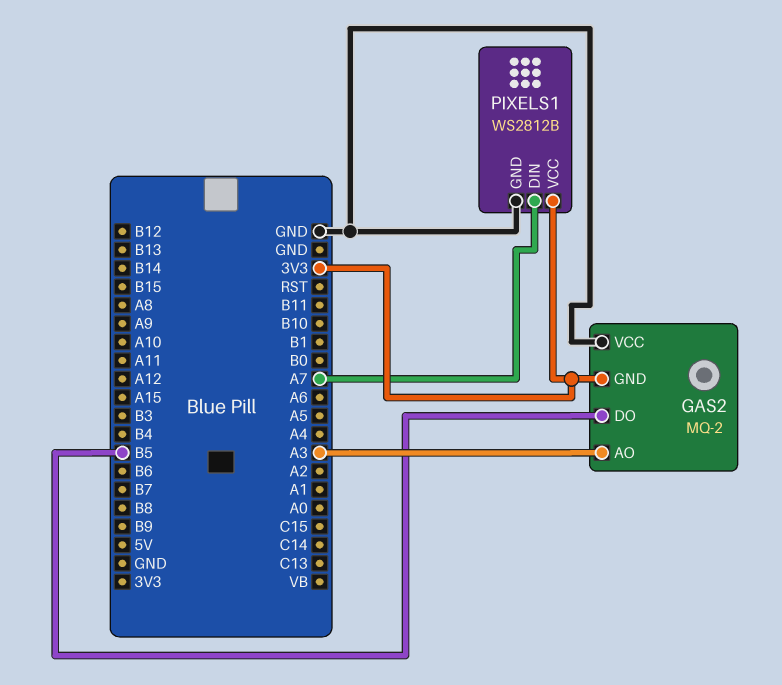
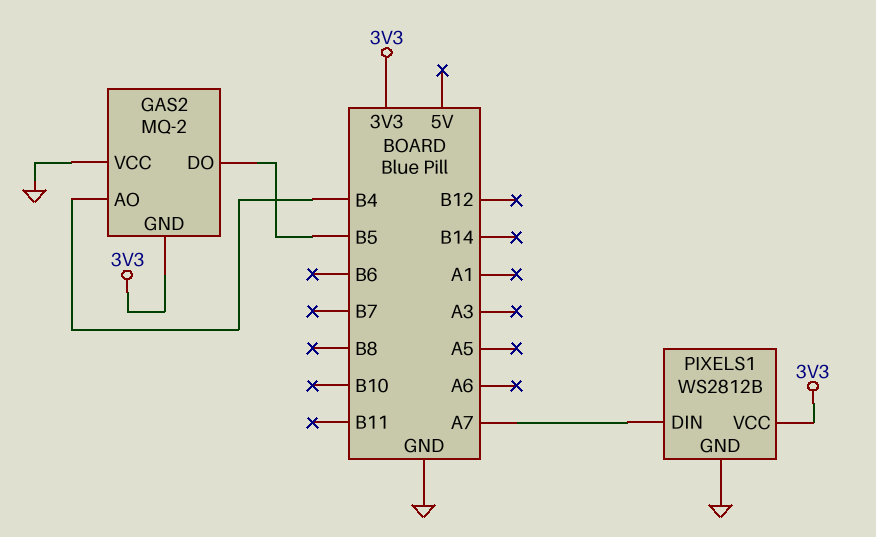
GAS2 pin AO: A3 -> B4

